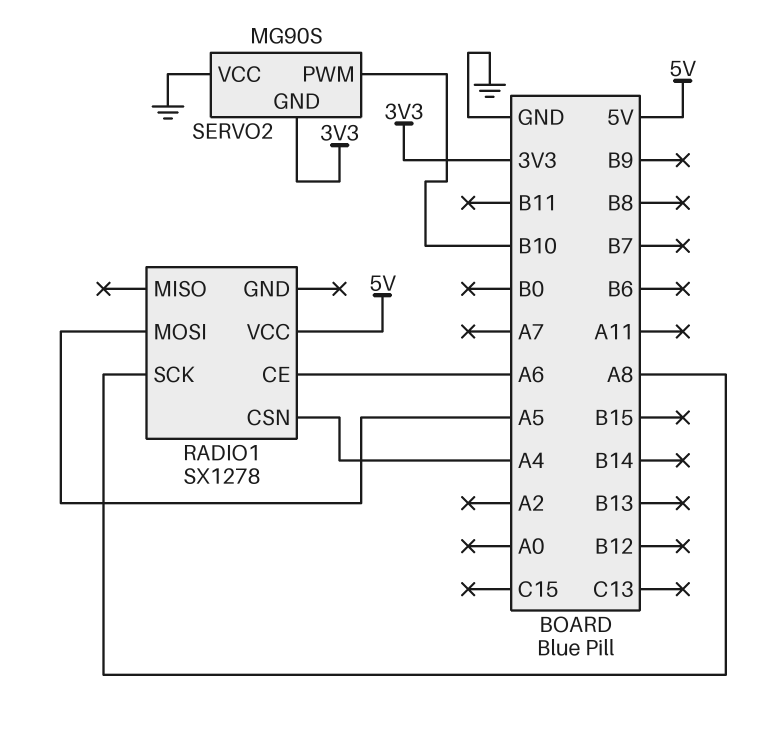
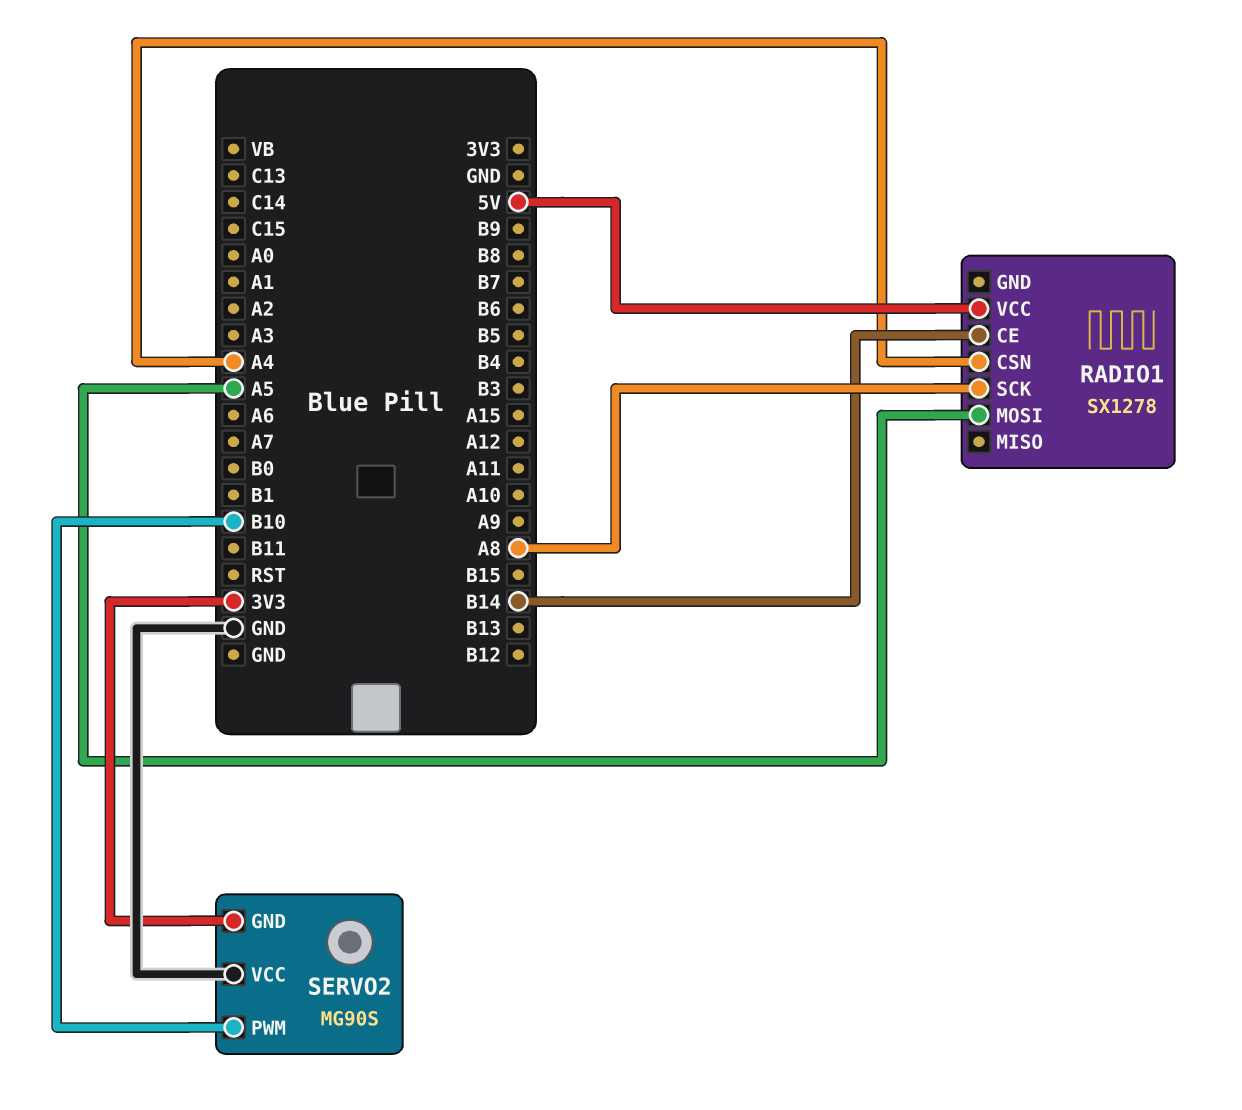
RADIO1 pin CE: A6 -> B14

